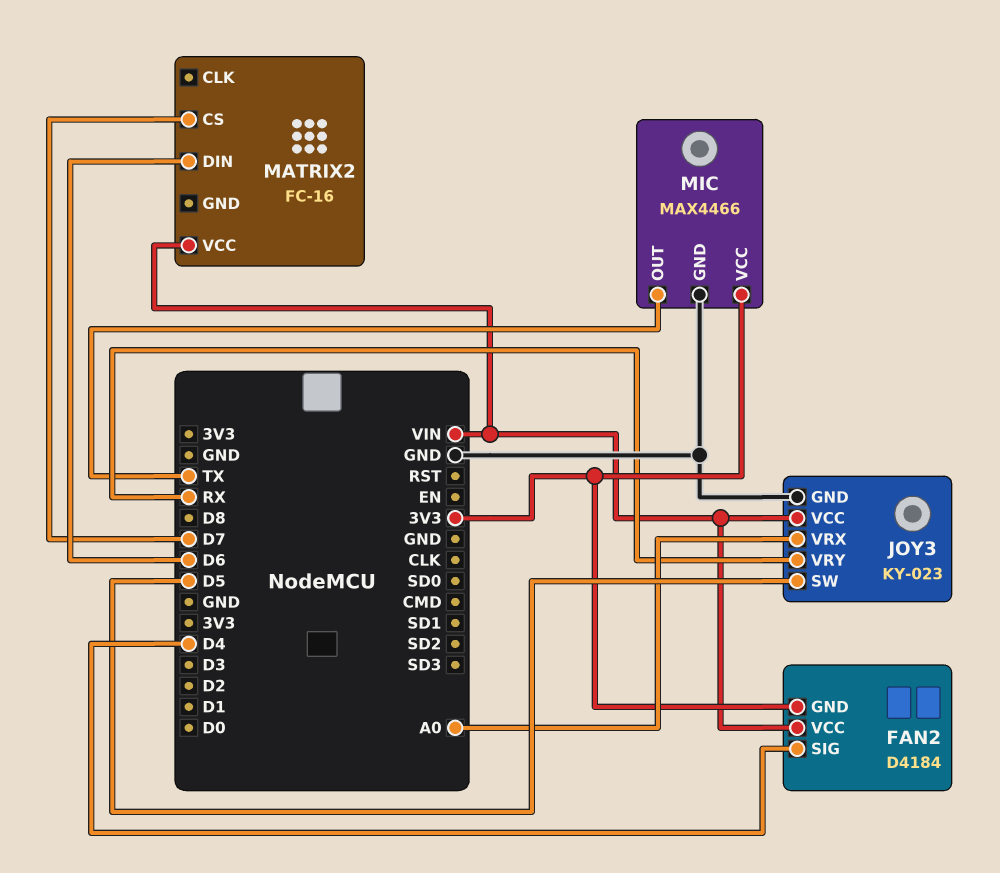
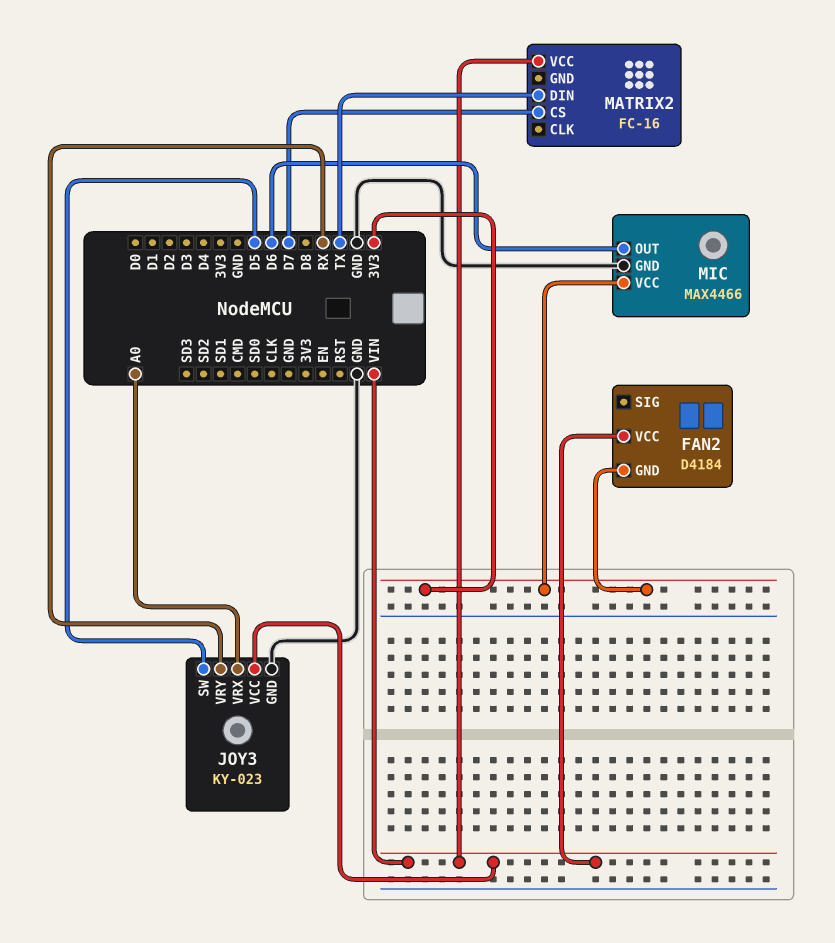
FAN2 pin SIG: D4 -> none
MATRIX2 pin DIN: D6 -> TX
MIC pin OUT: TX -> D6

